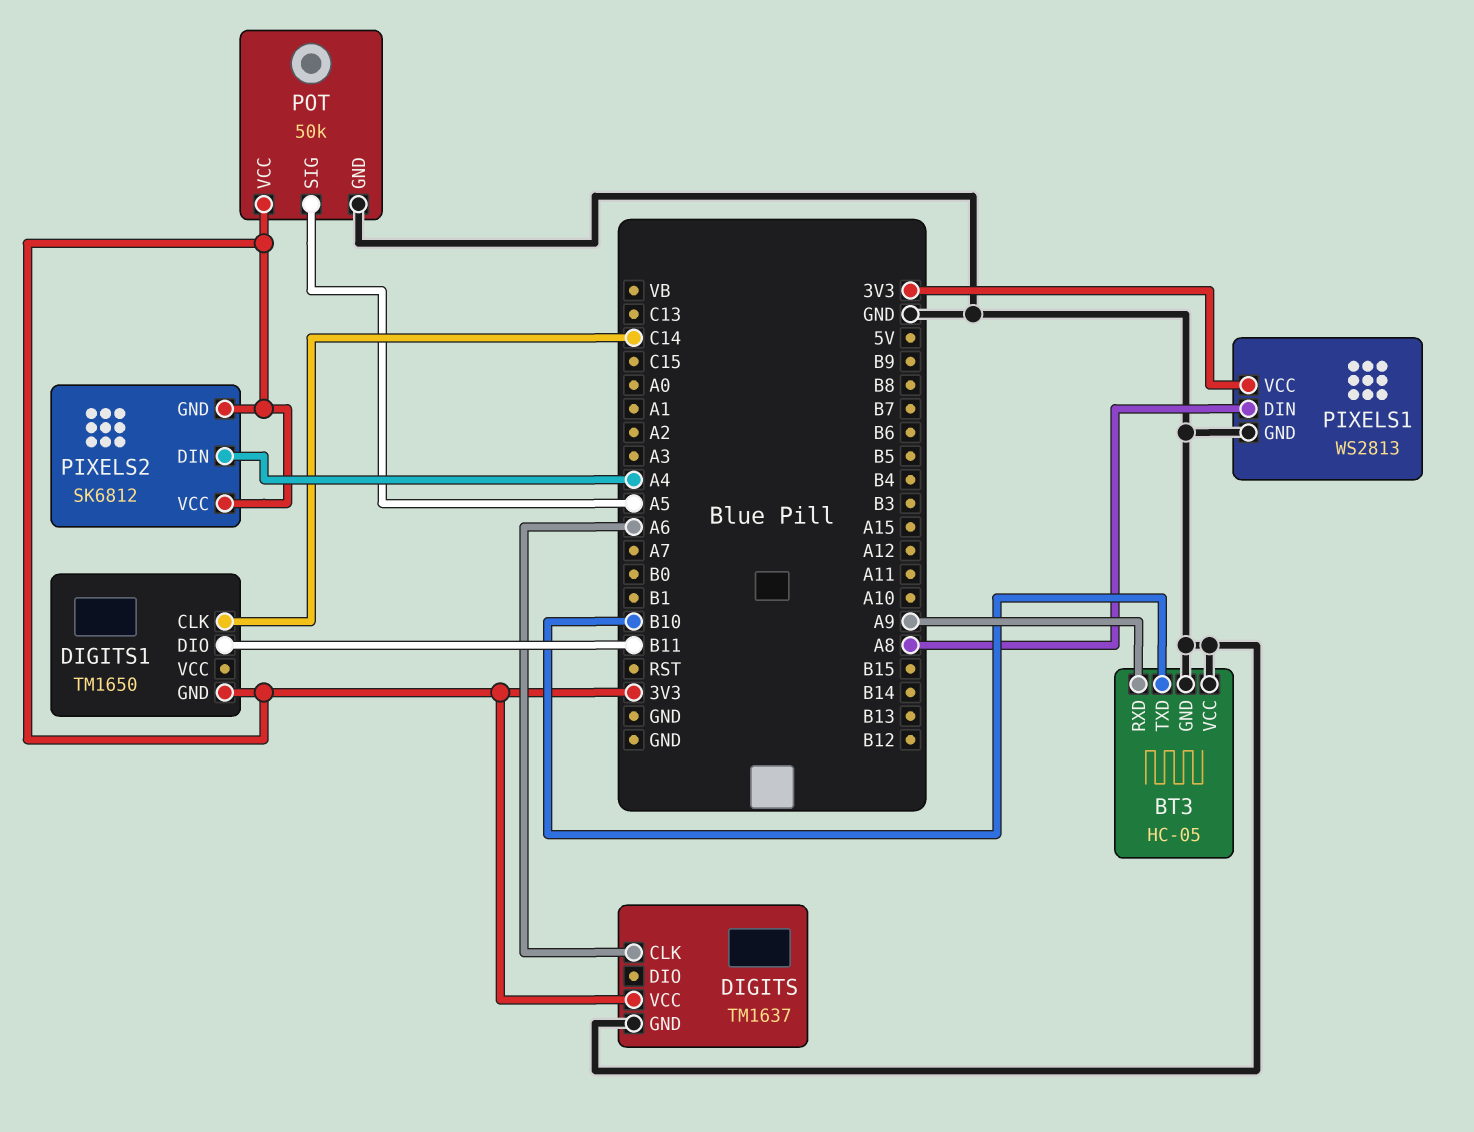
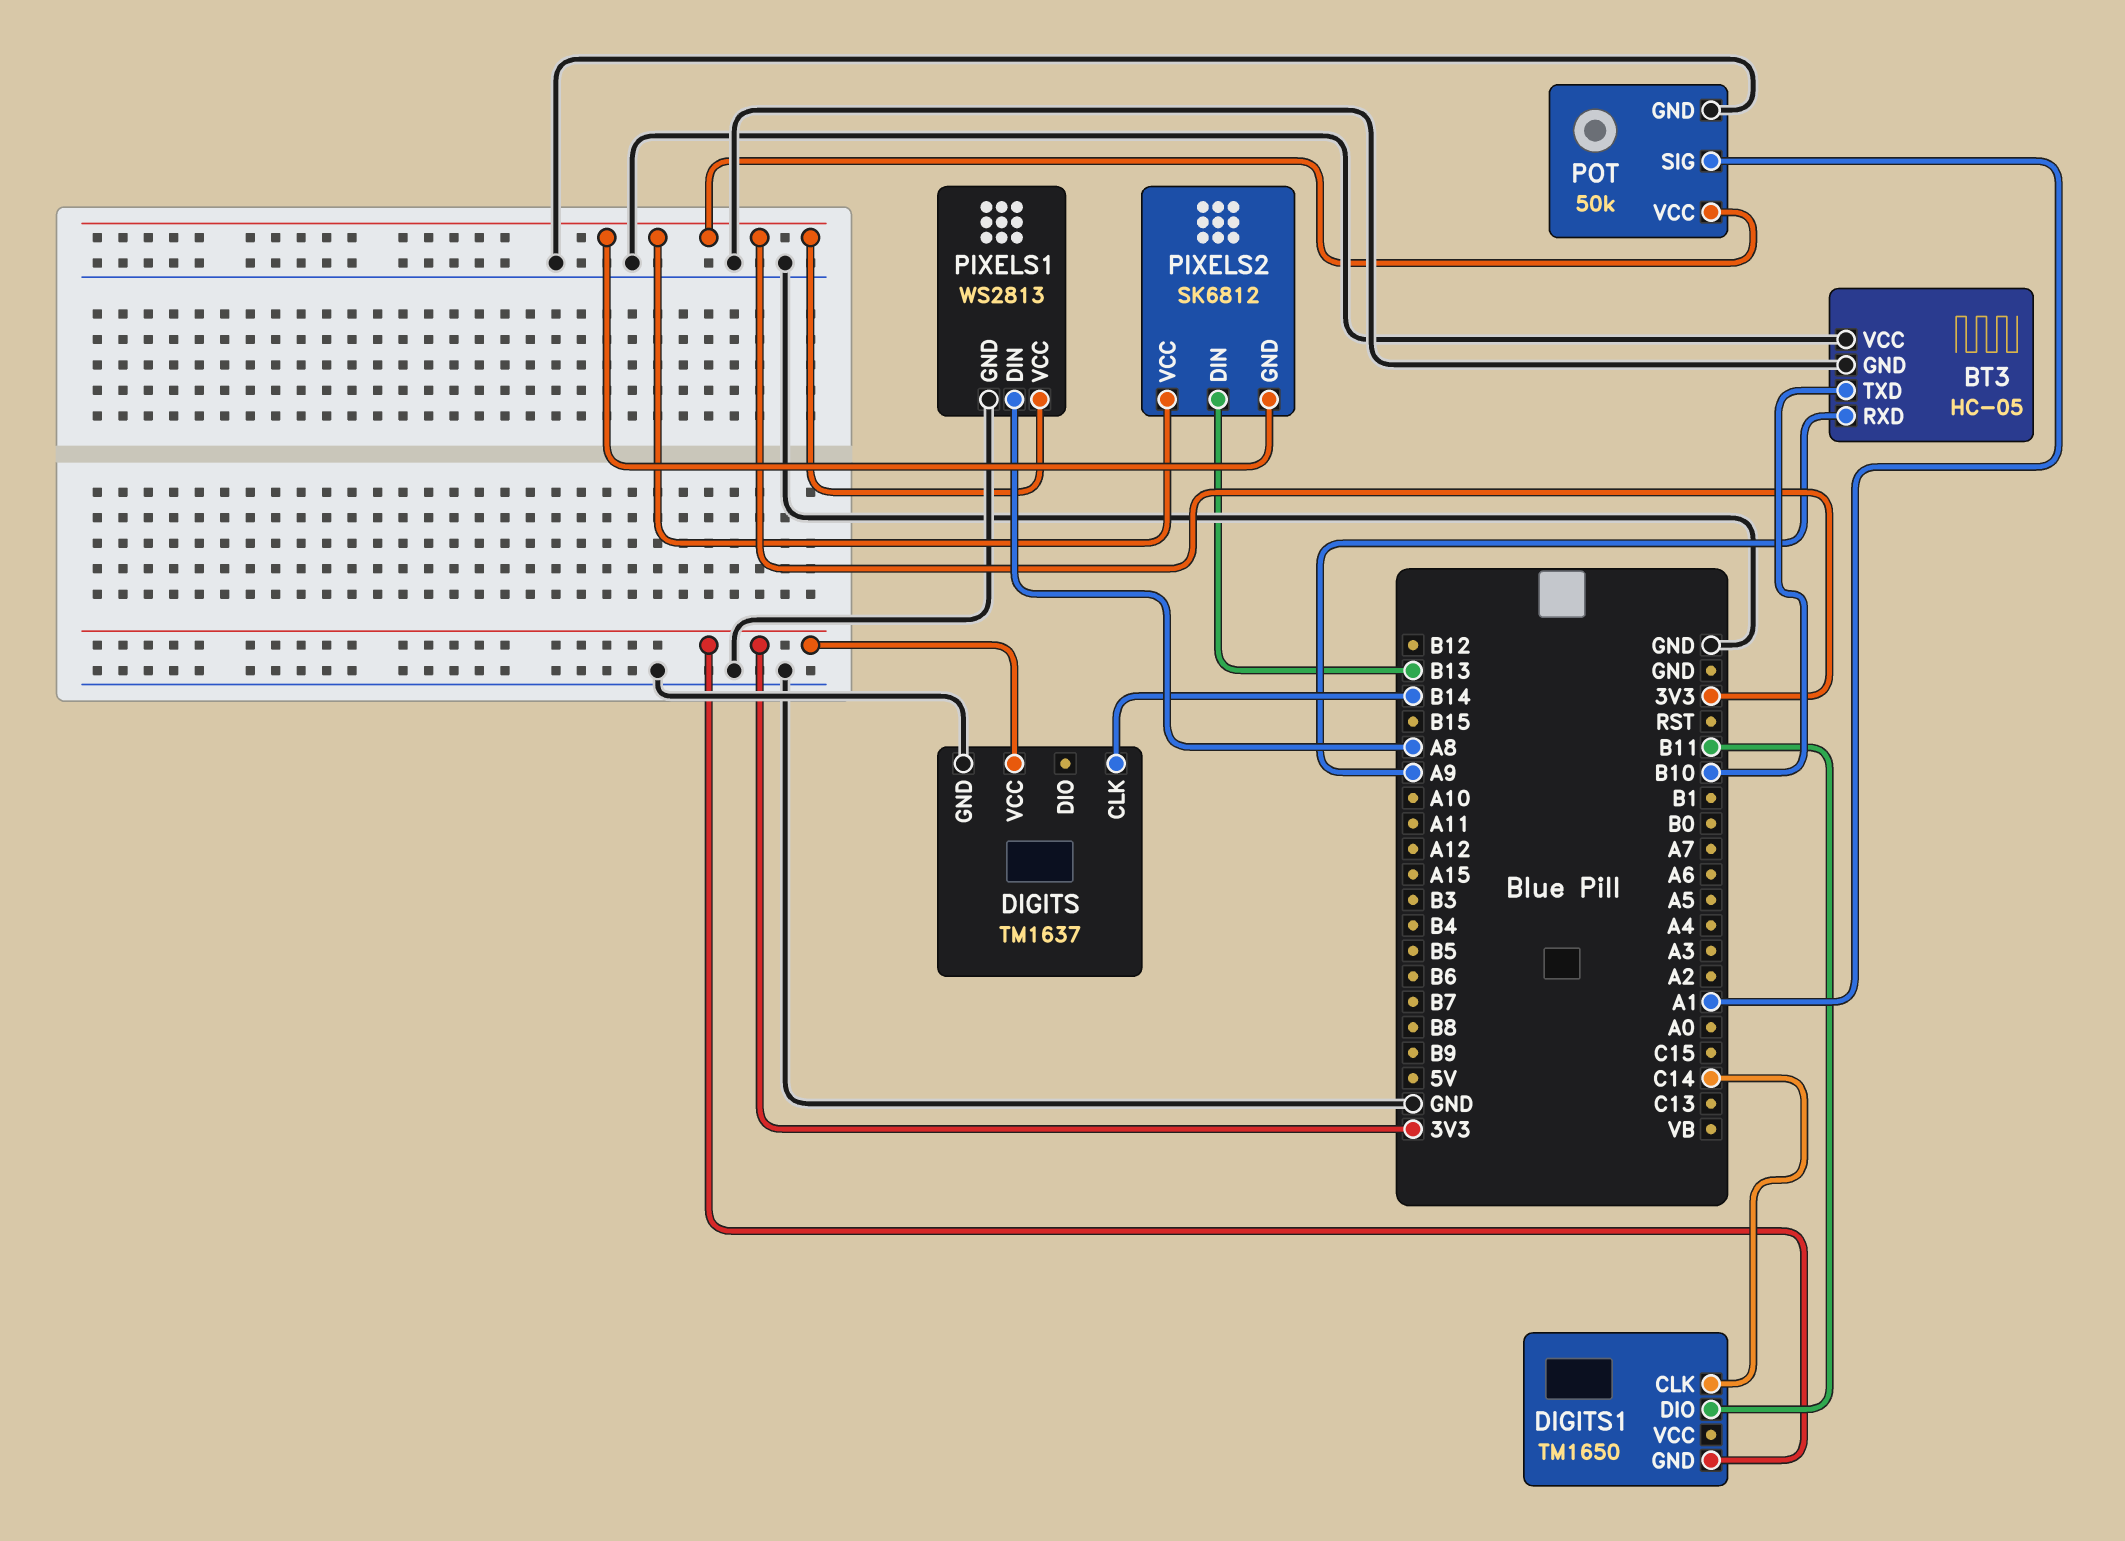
DIGITS pin CLK: A6 -> B14
PIXELS2 pin DIN: A4 -> B13
POT pin SIG: A5 -> A1

